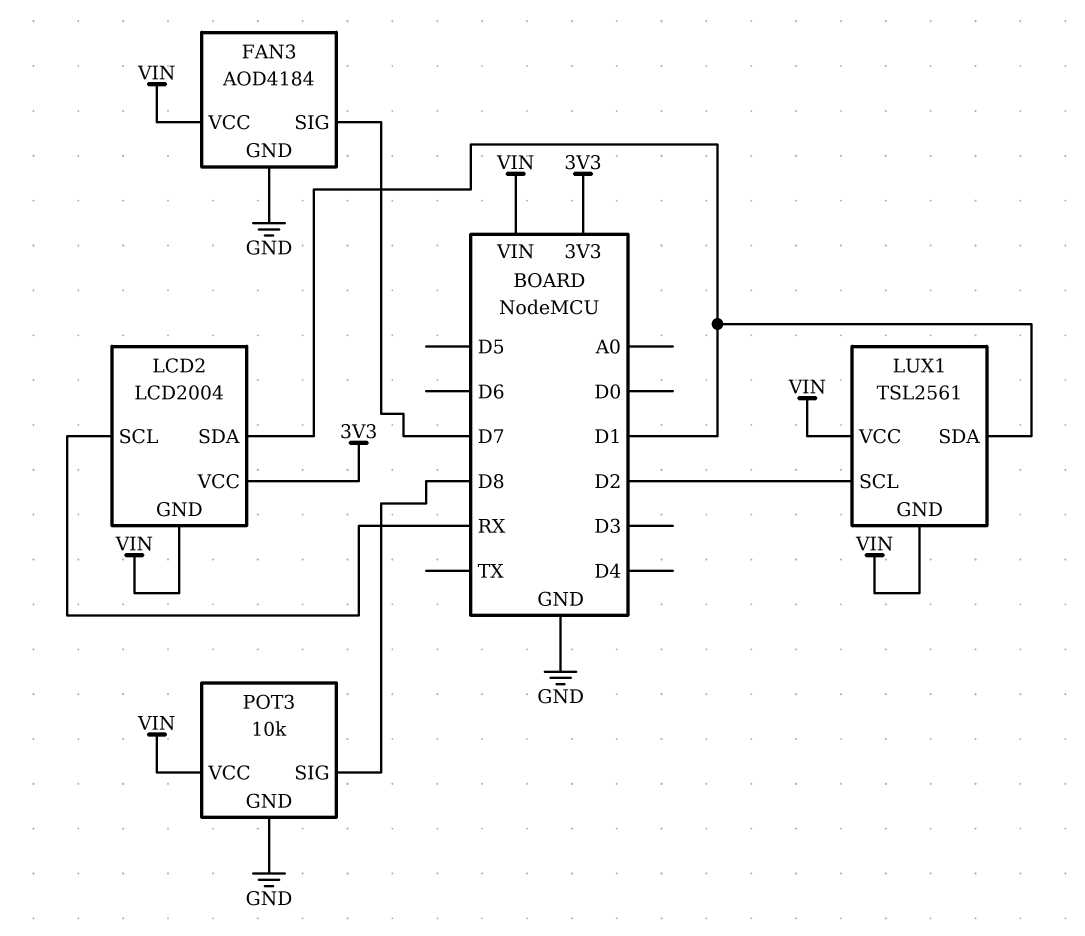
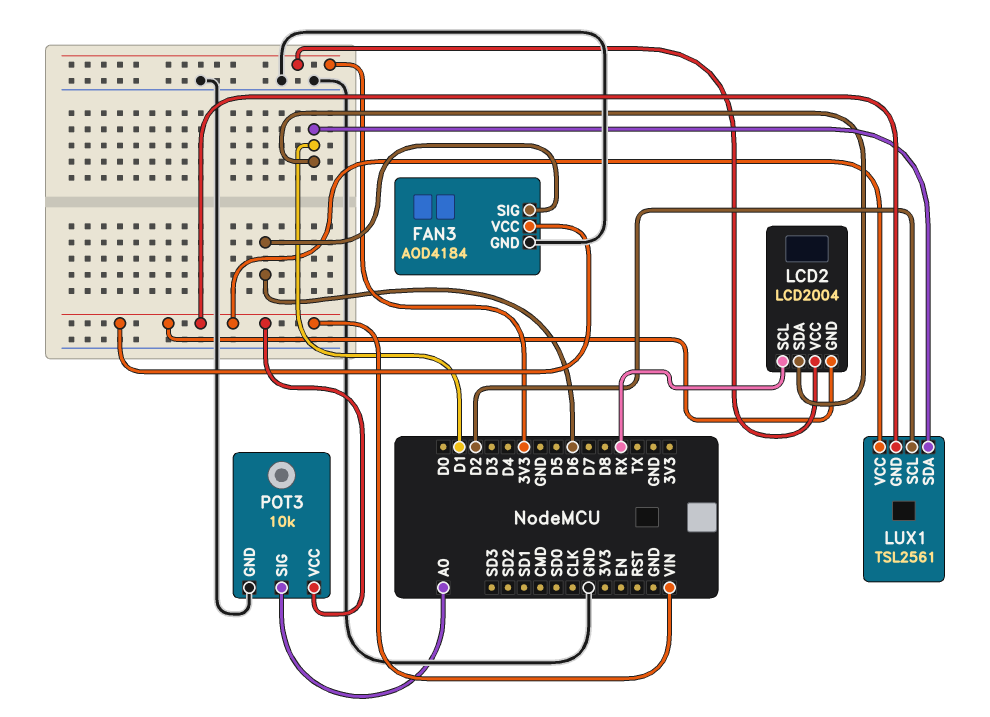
FAN3 pin SIG: D7 -> D6
POT3 pin SIG: D8 -> A0

